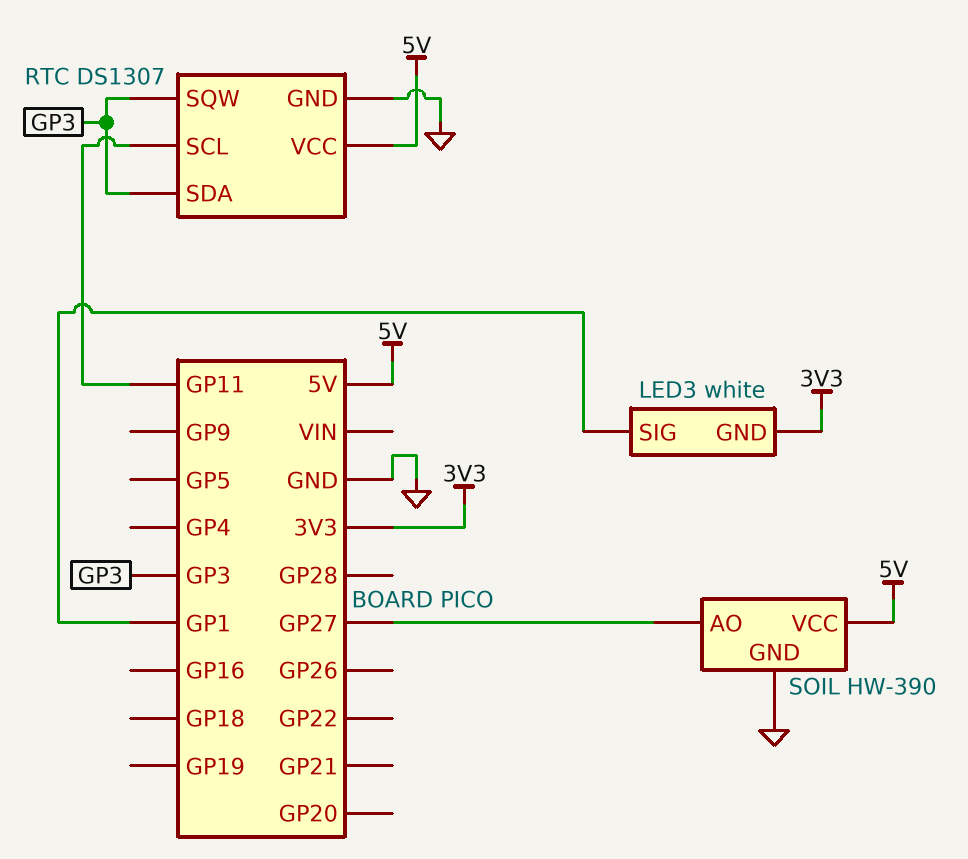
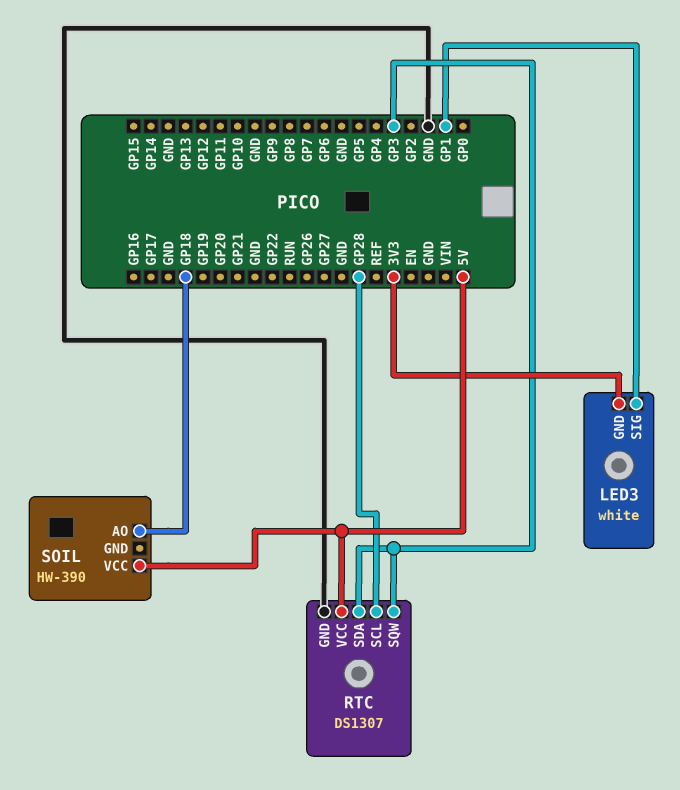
RTC pin SCL: GP11 -> GP28
SOIL pin AO: GP27 -> GP18
SOIL pin GND: GND -> none

